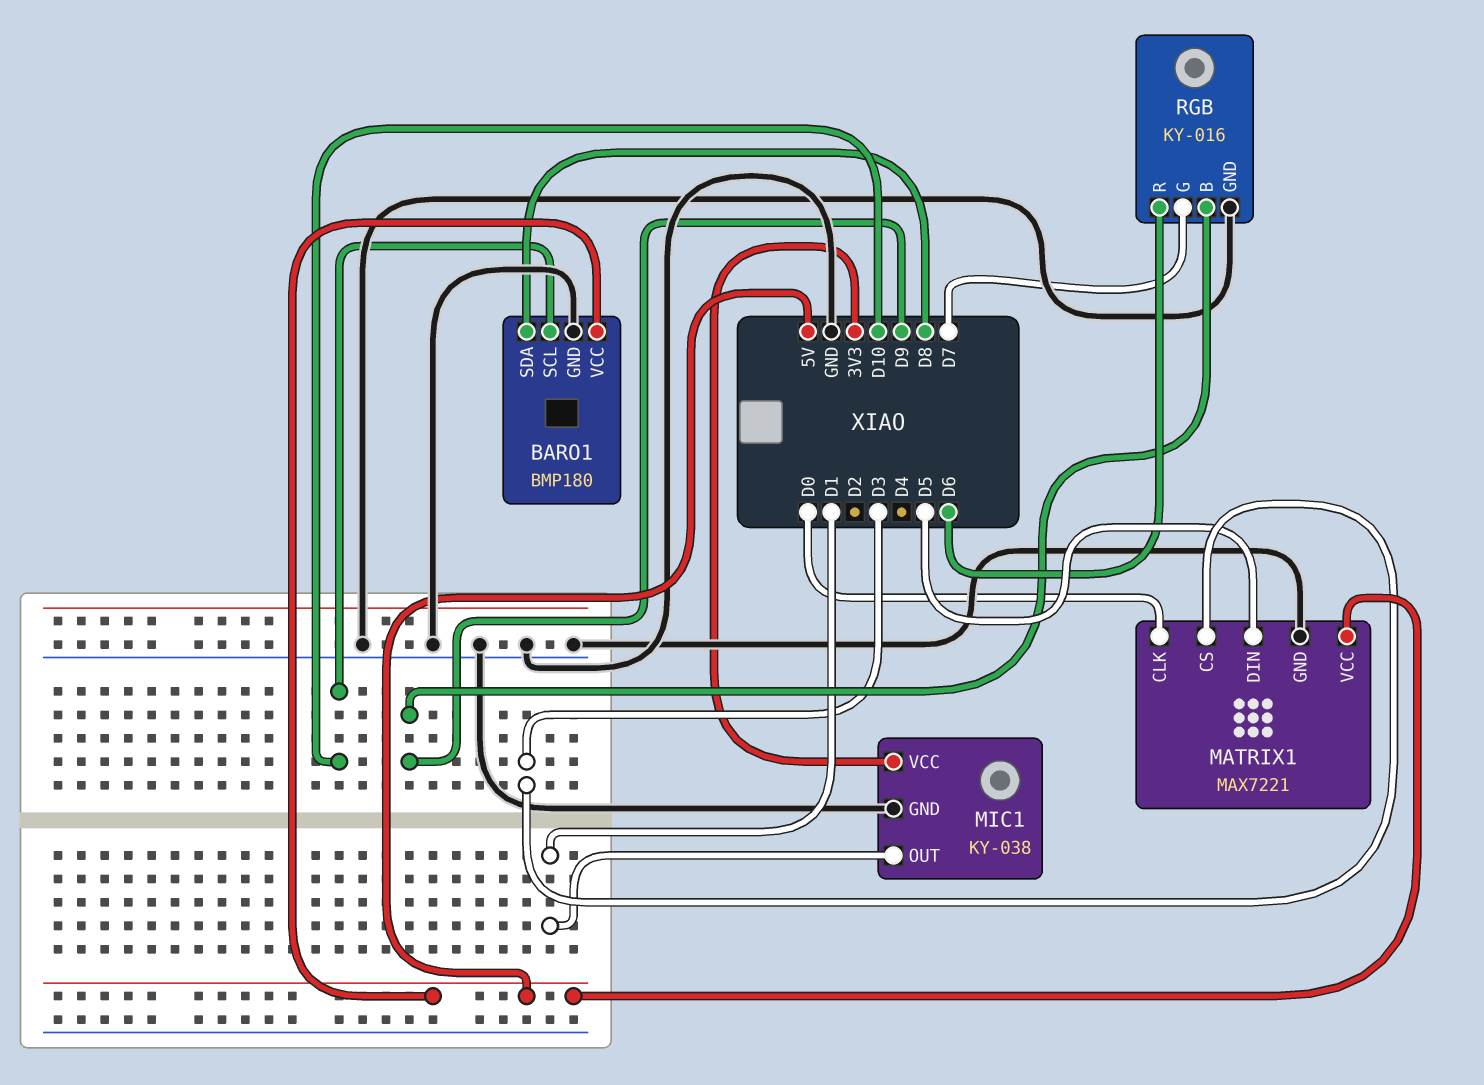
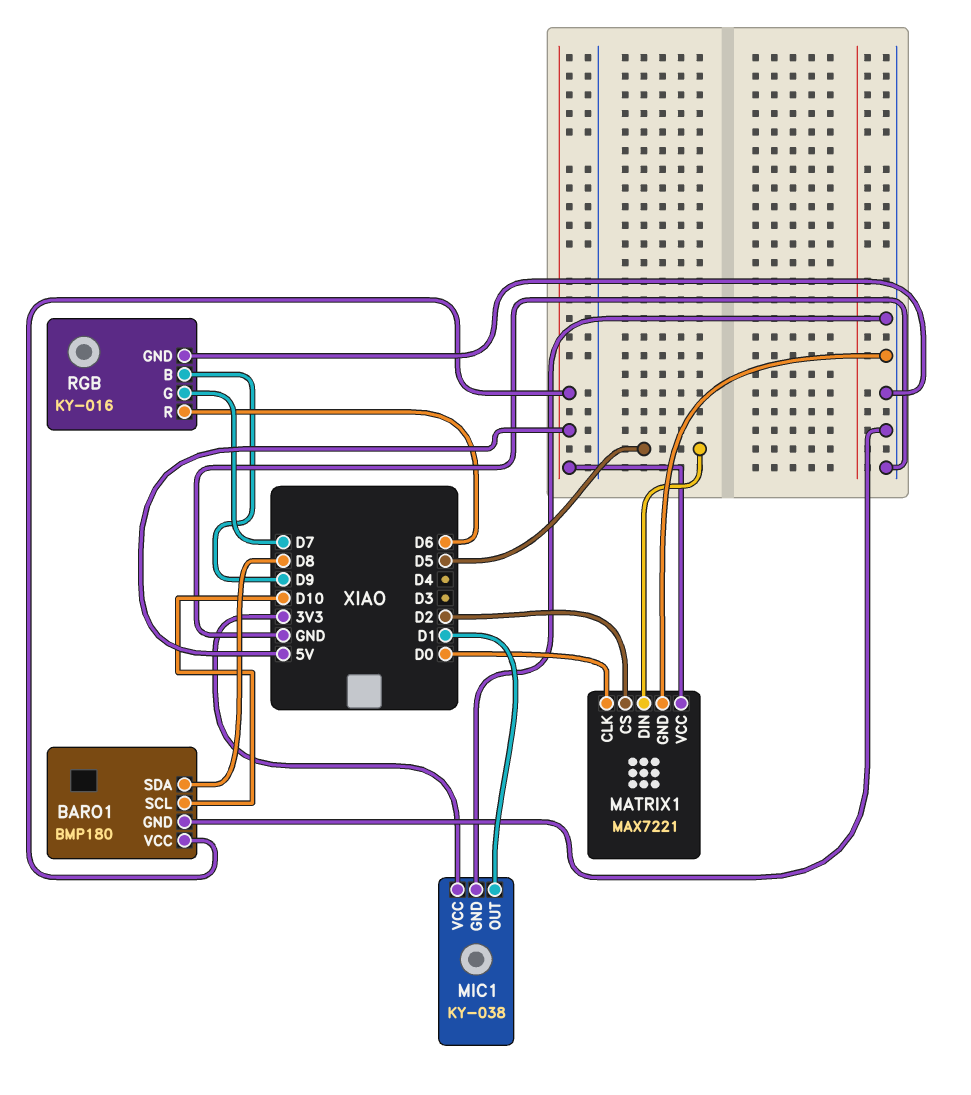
MATRIX1 pin CS: D3 -> D2

